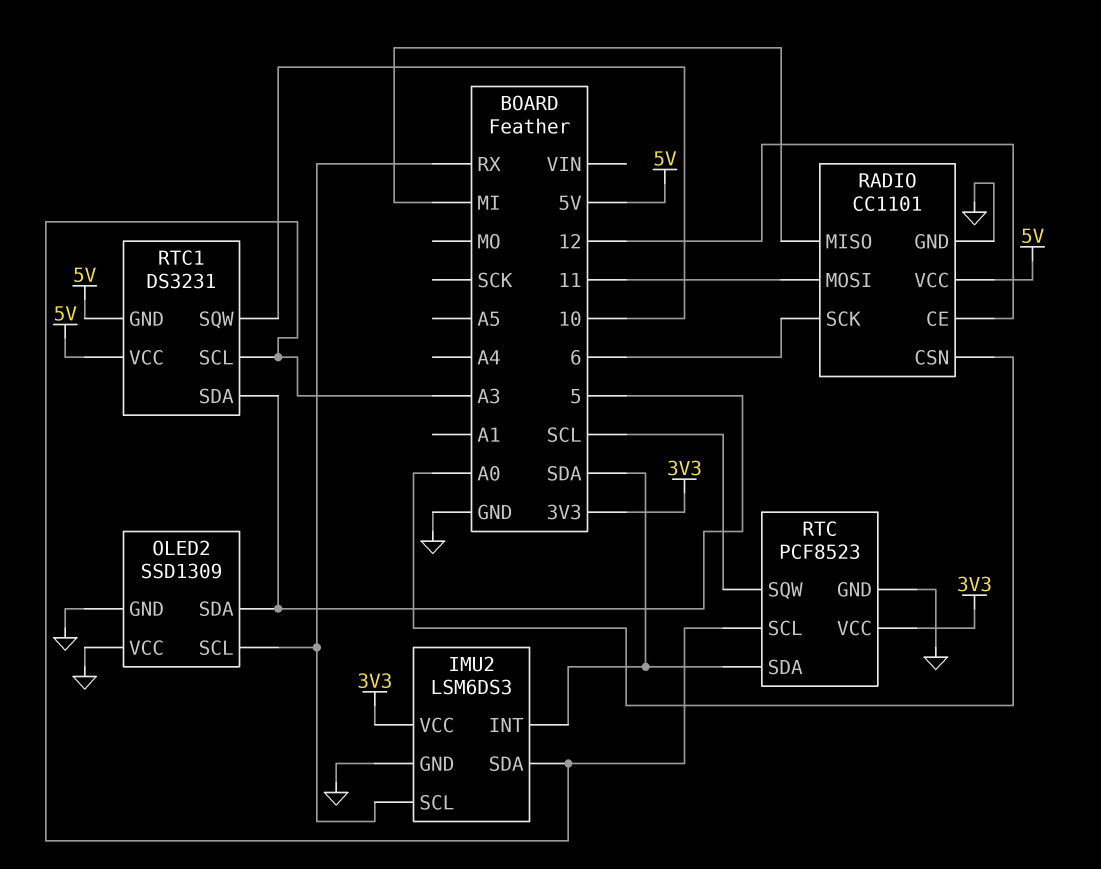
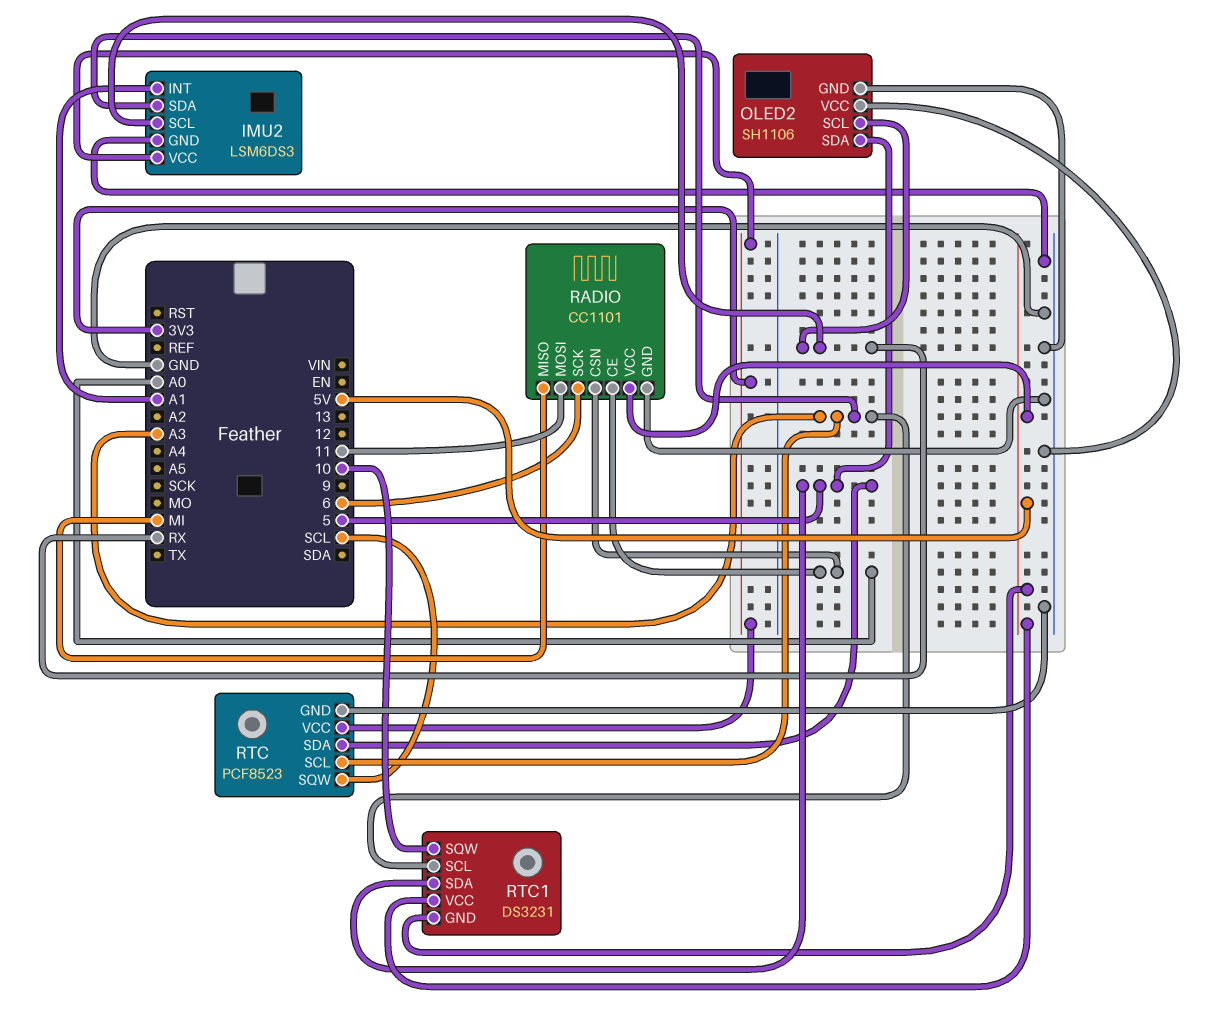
IMU2 pin INT: SDA -> A1
OLED2: SSD1309 -> SH1106
RADIO pin CE: 12 -> A0
RTC pin SDA: SDA -> 5

